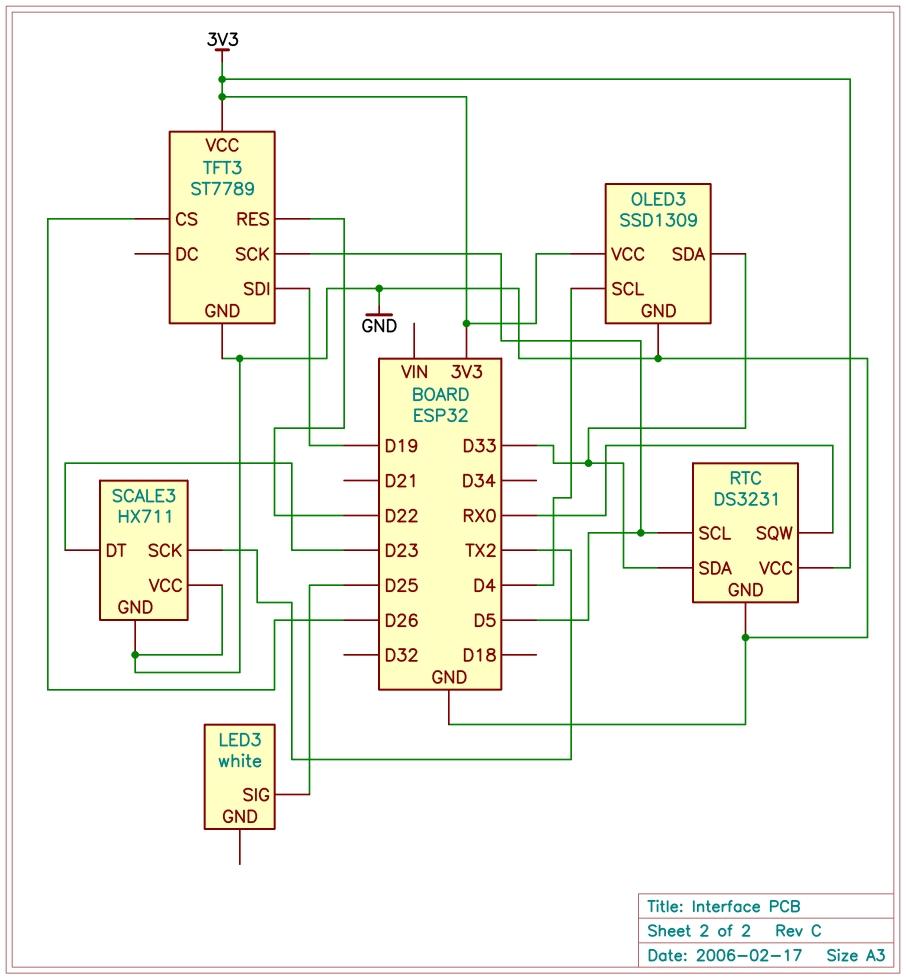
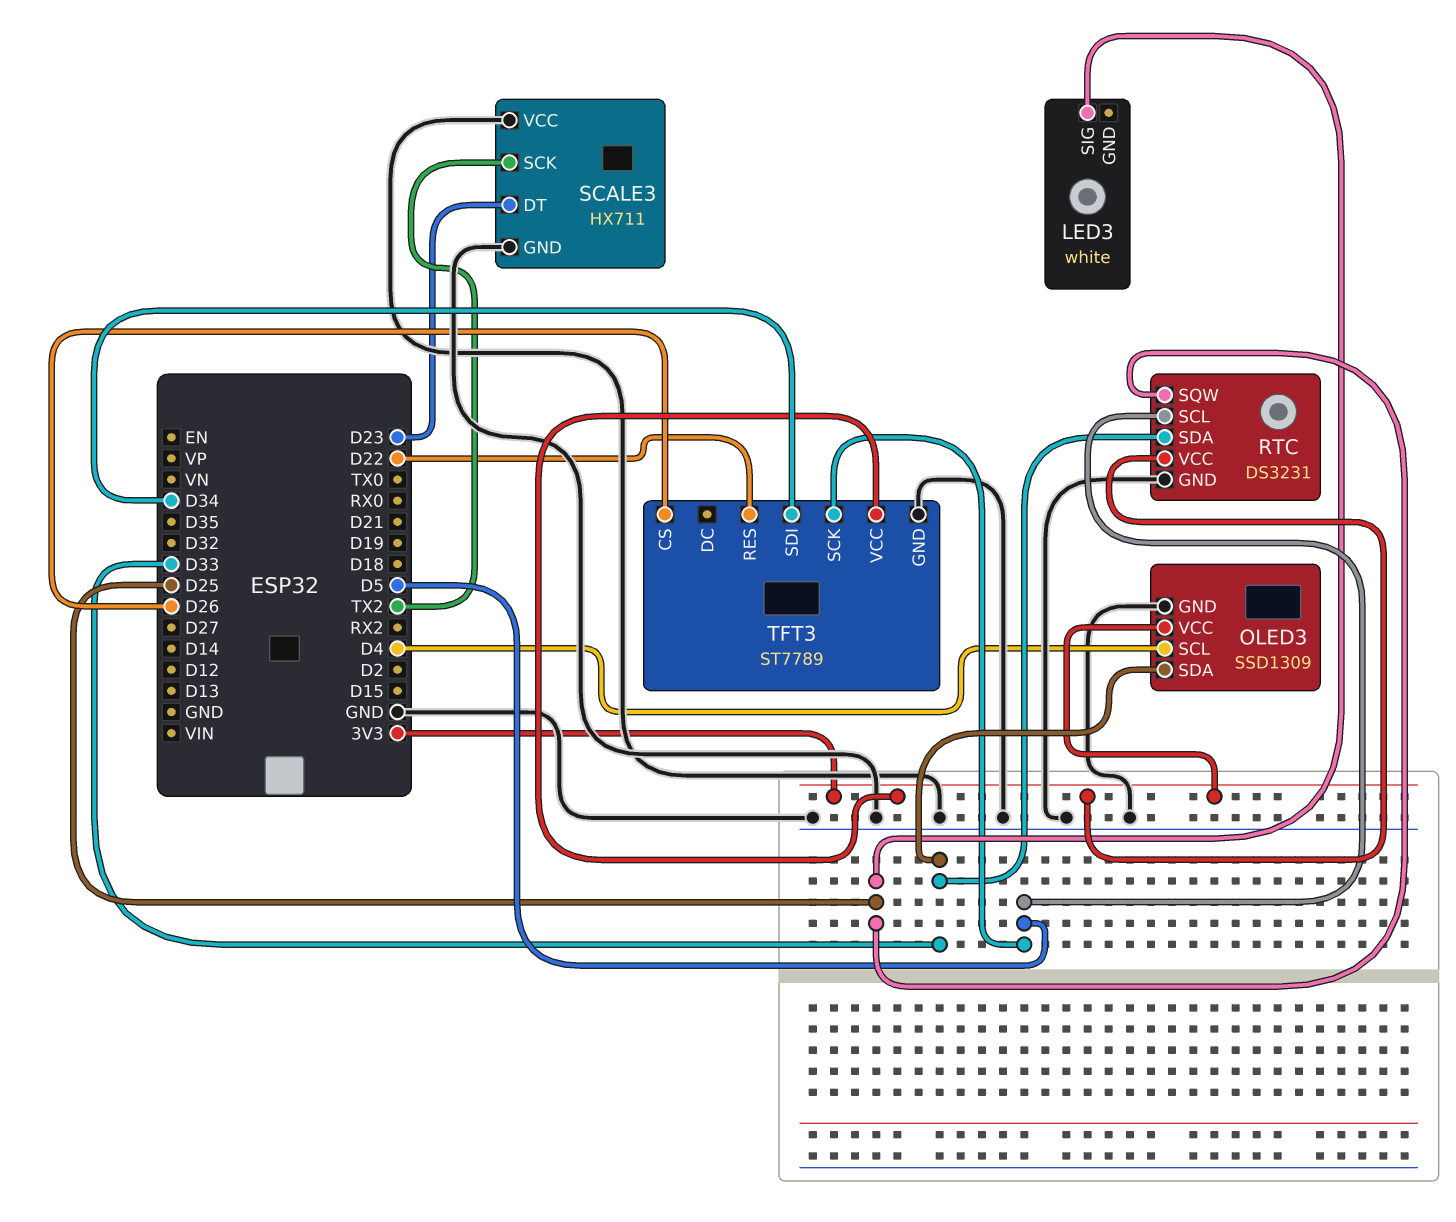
RTC pin SQW: RX0 -> D25
TFT3 pin SDI: D19 -> D34

